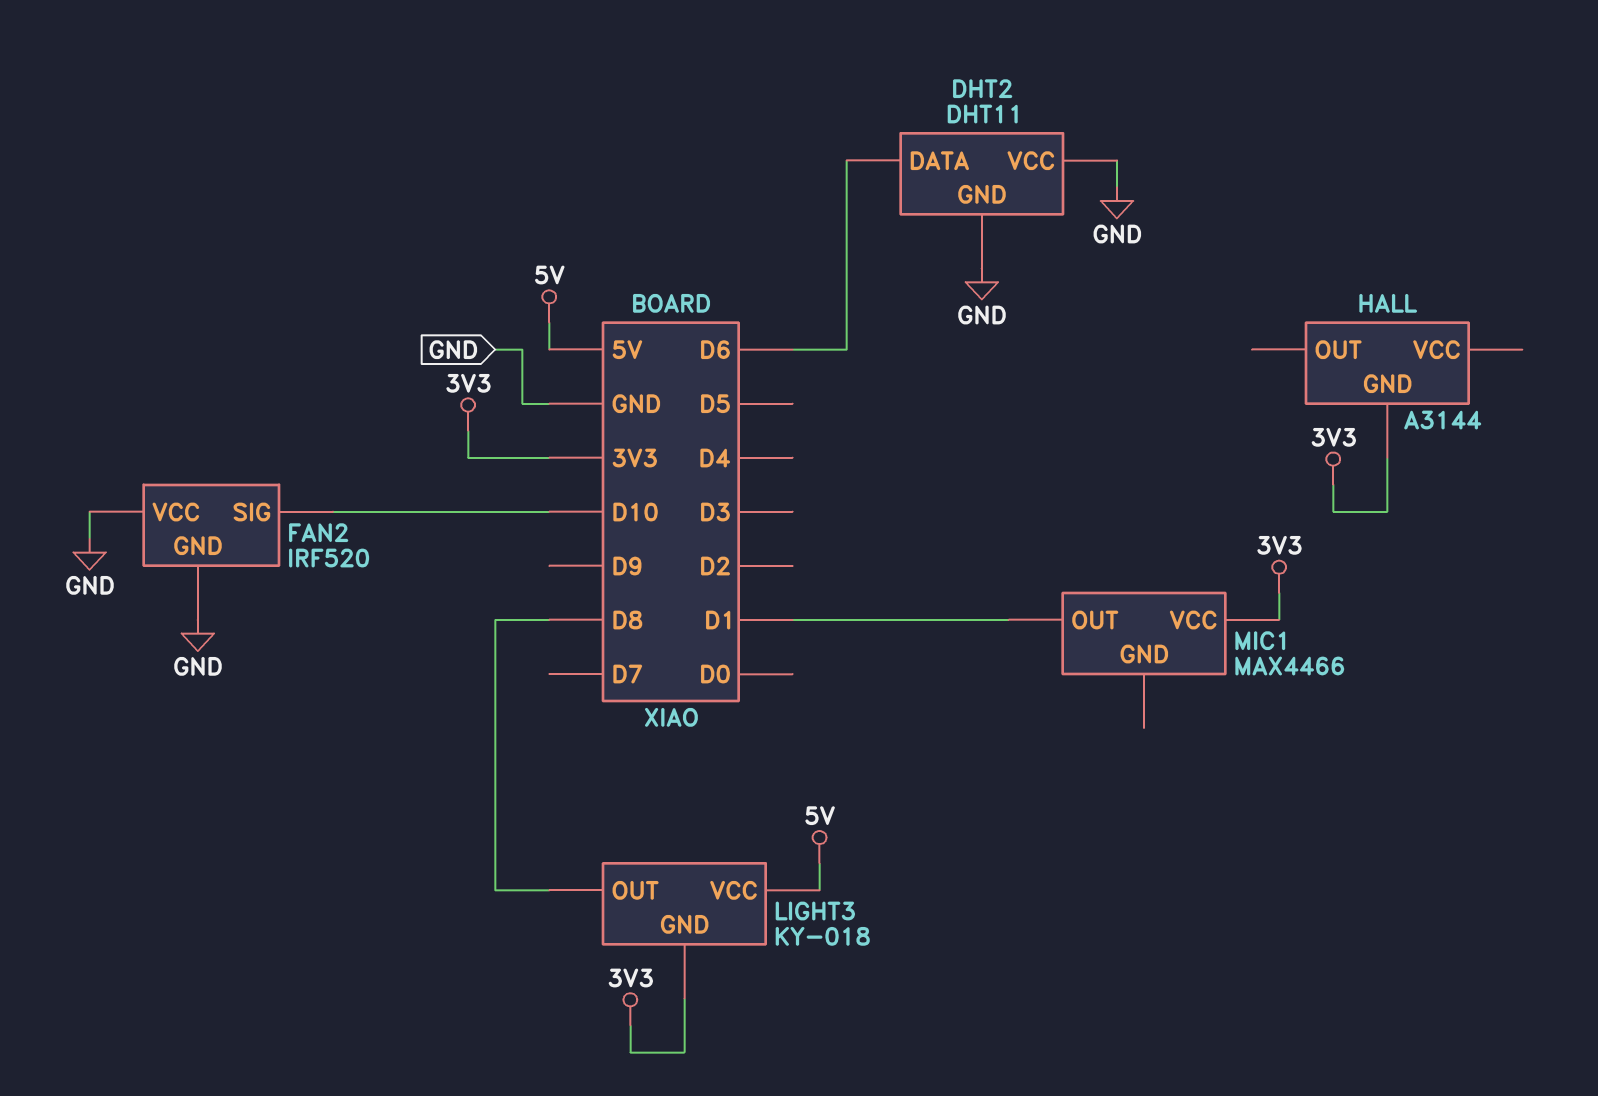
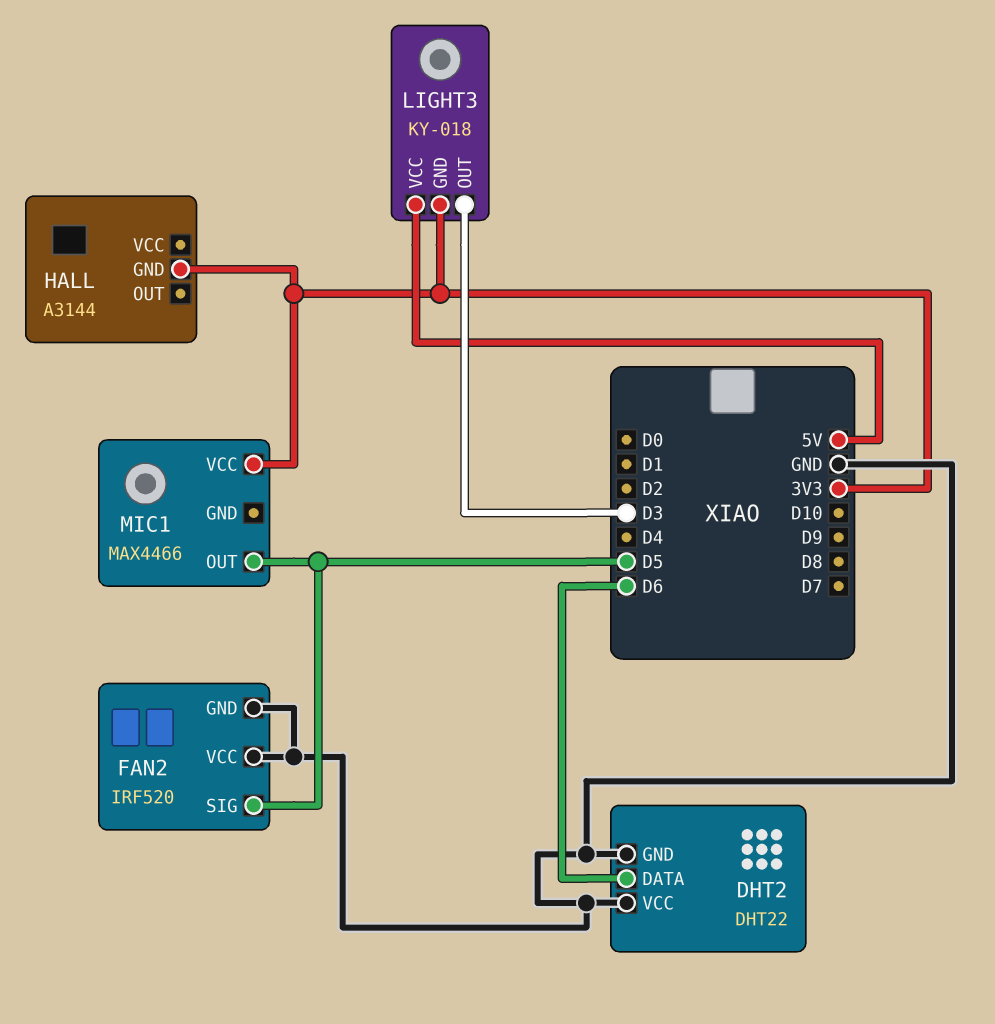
DHT2: DHT11 -> DHT22
FAN2 pin SIG: D10 -> D5
LIGHT3 pin OUT: D8 -> D3
MIC1 pin OUT: D1 -> D5

